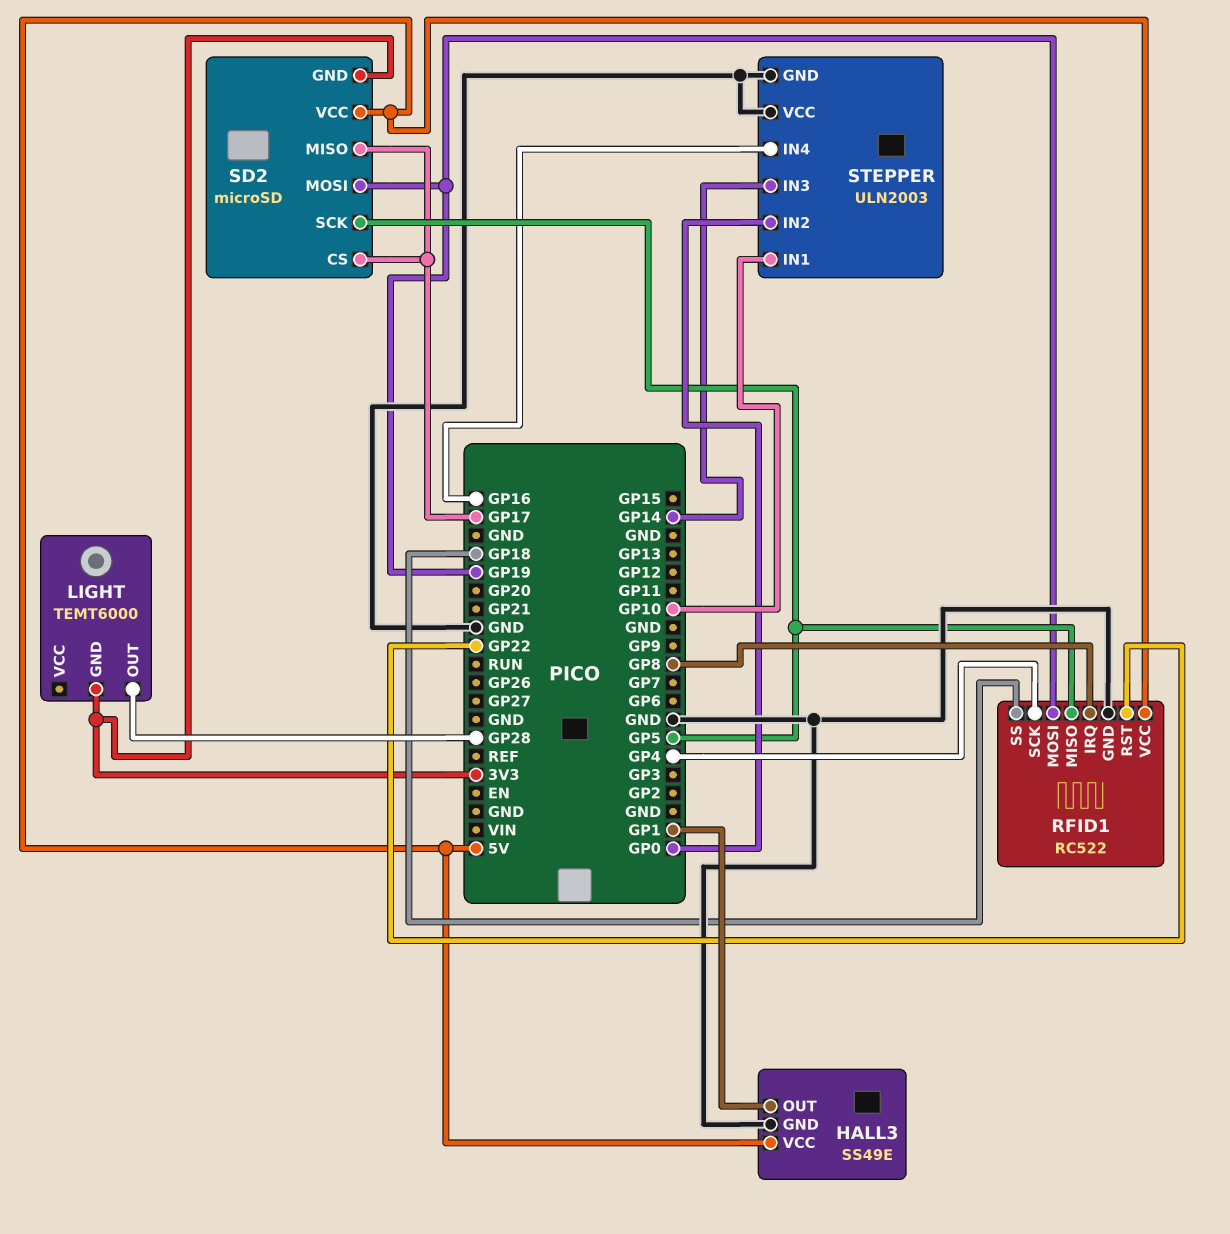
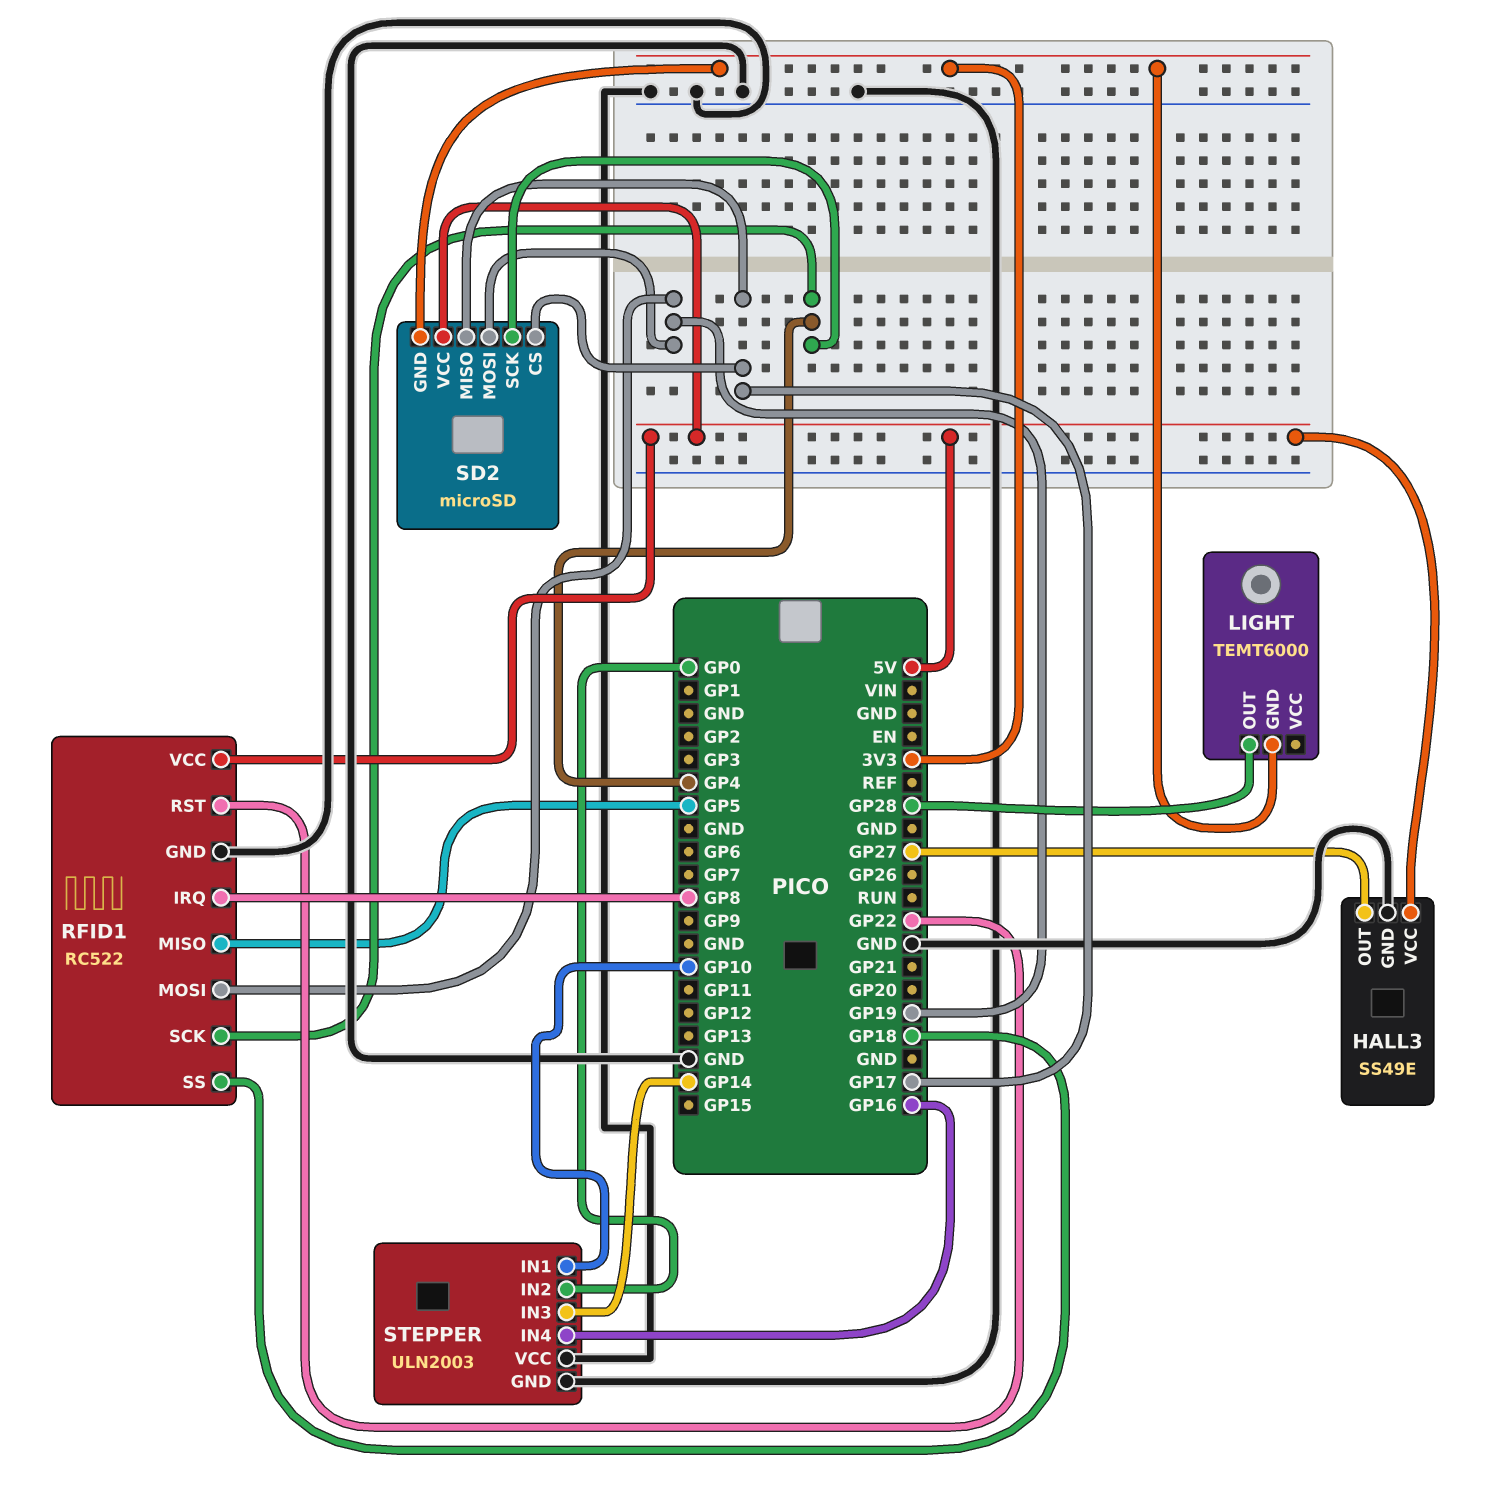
HALL3 pin OUT: GP1 -> GP27
SD2 pin SCK: GP5 -> GP4

